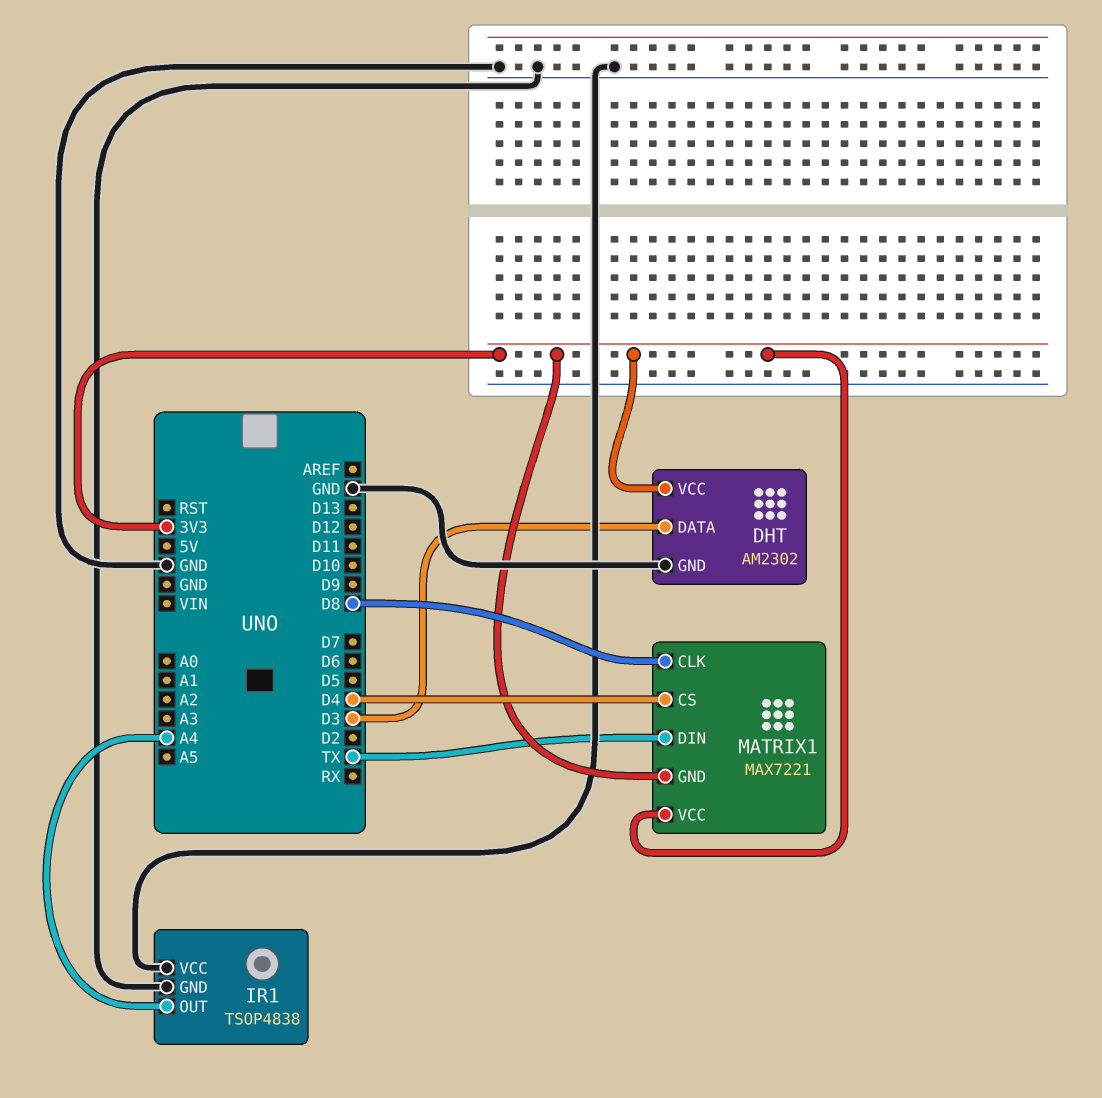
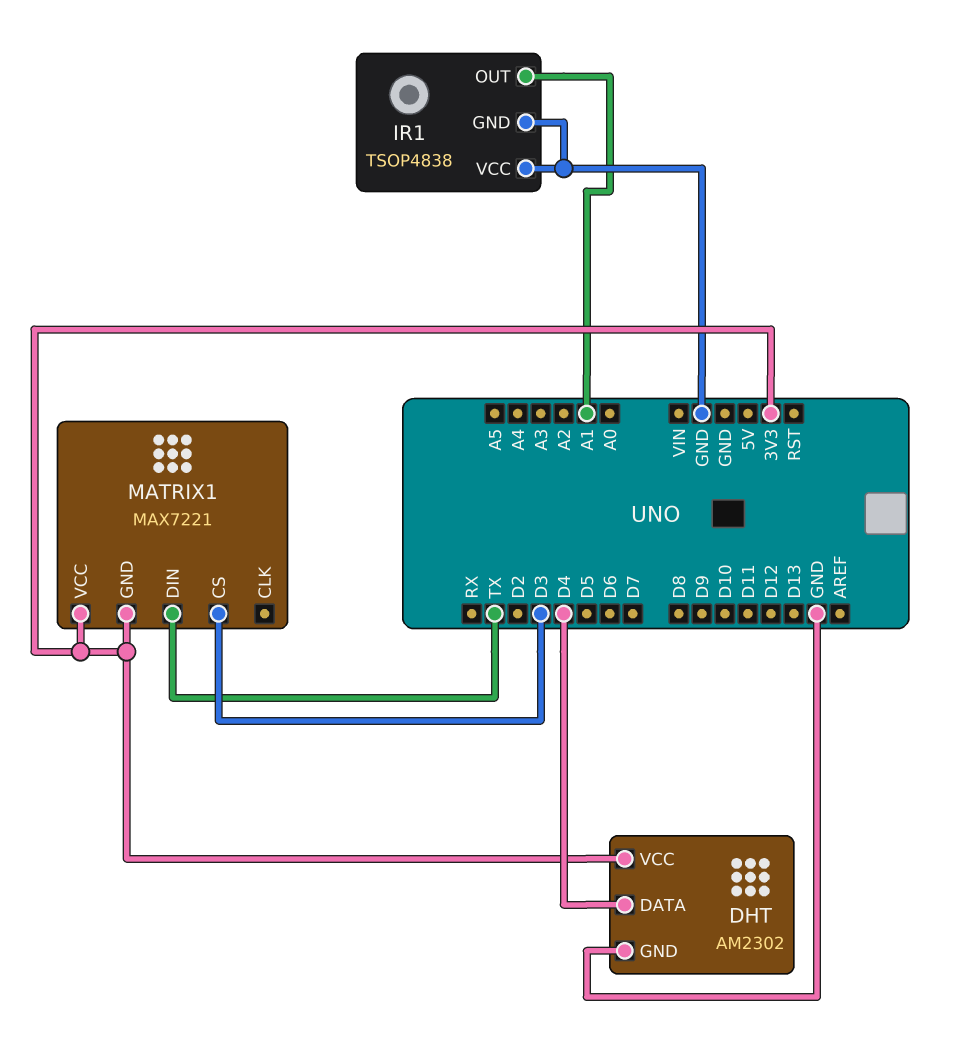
DHT pin DATA: D3 -> D4
IR1 pin OUT: A4 -> A1
MATRIX1 pin CLK: D8 -> none
MATRIX1 pin CS: D4 -> D3

